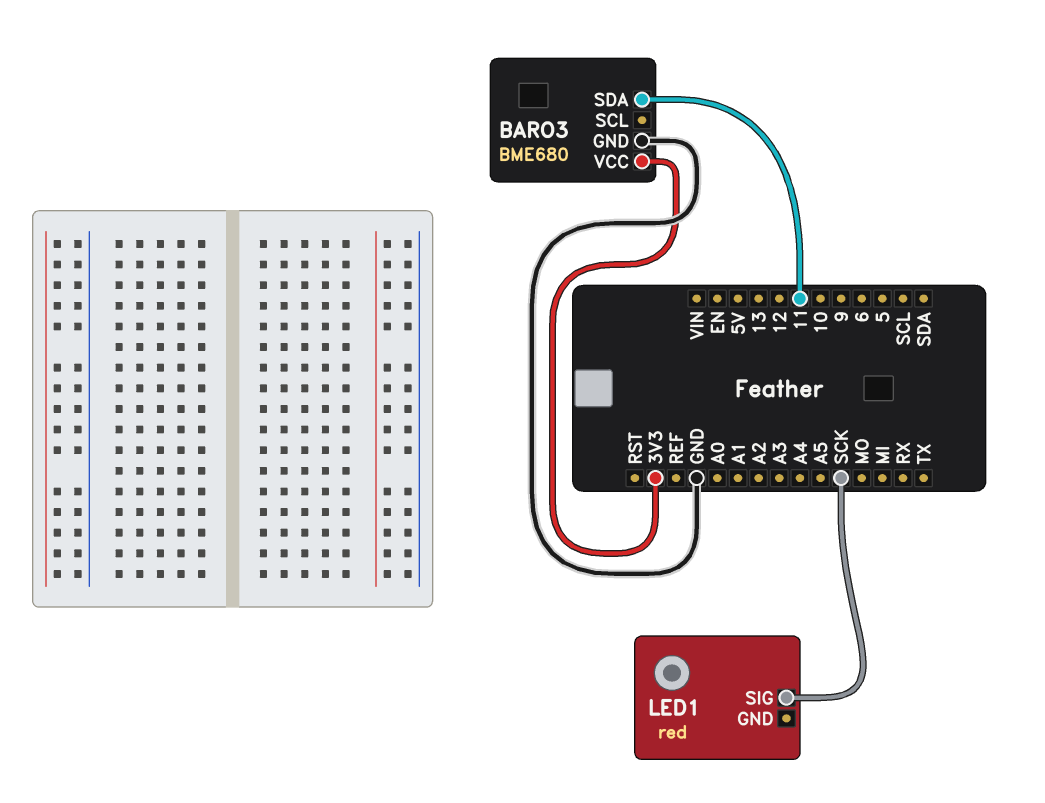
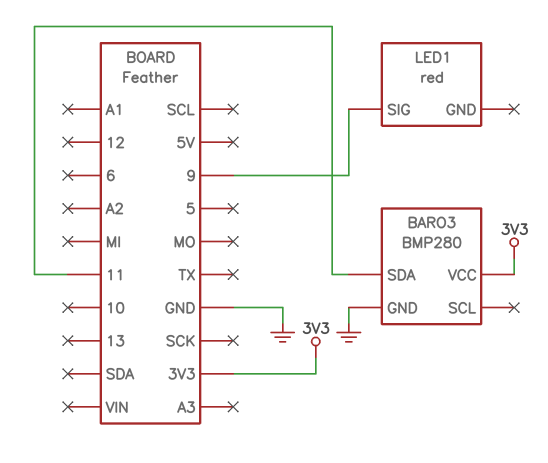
BARO3: BME680 -> BMP280
LED1 pin SIG: SCK -> 9

